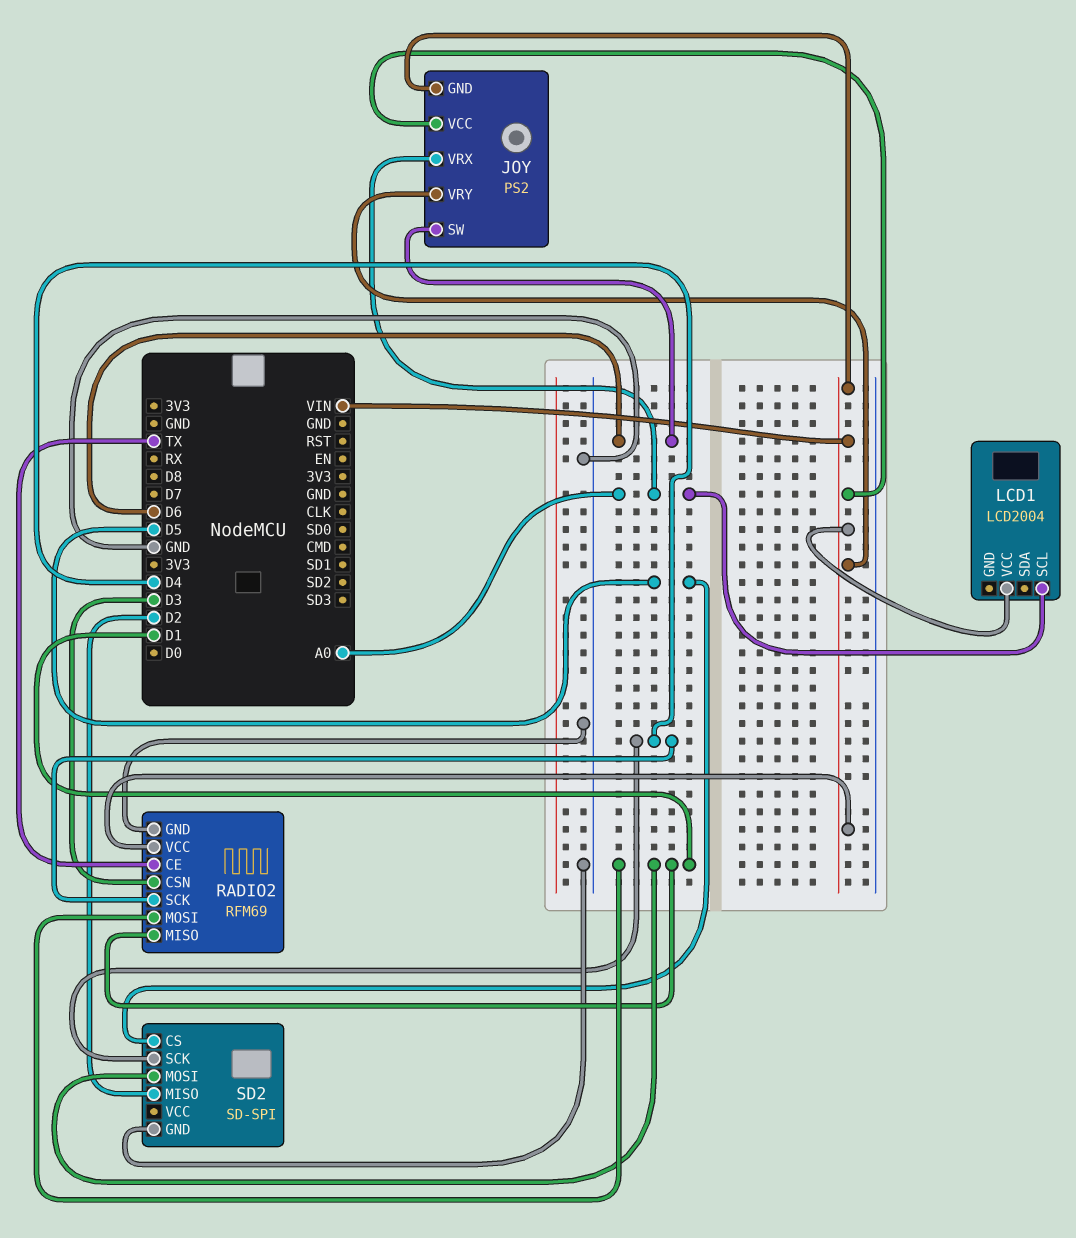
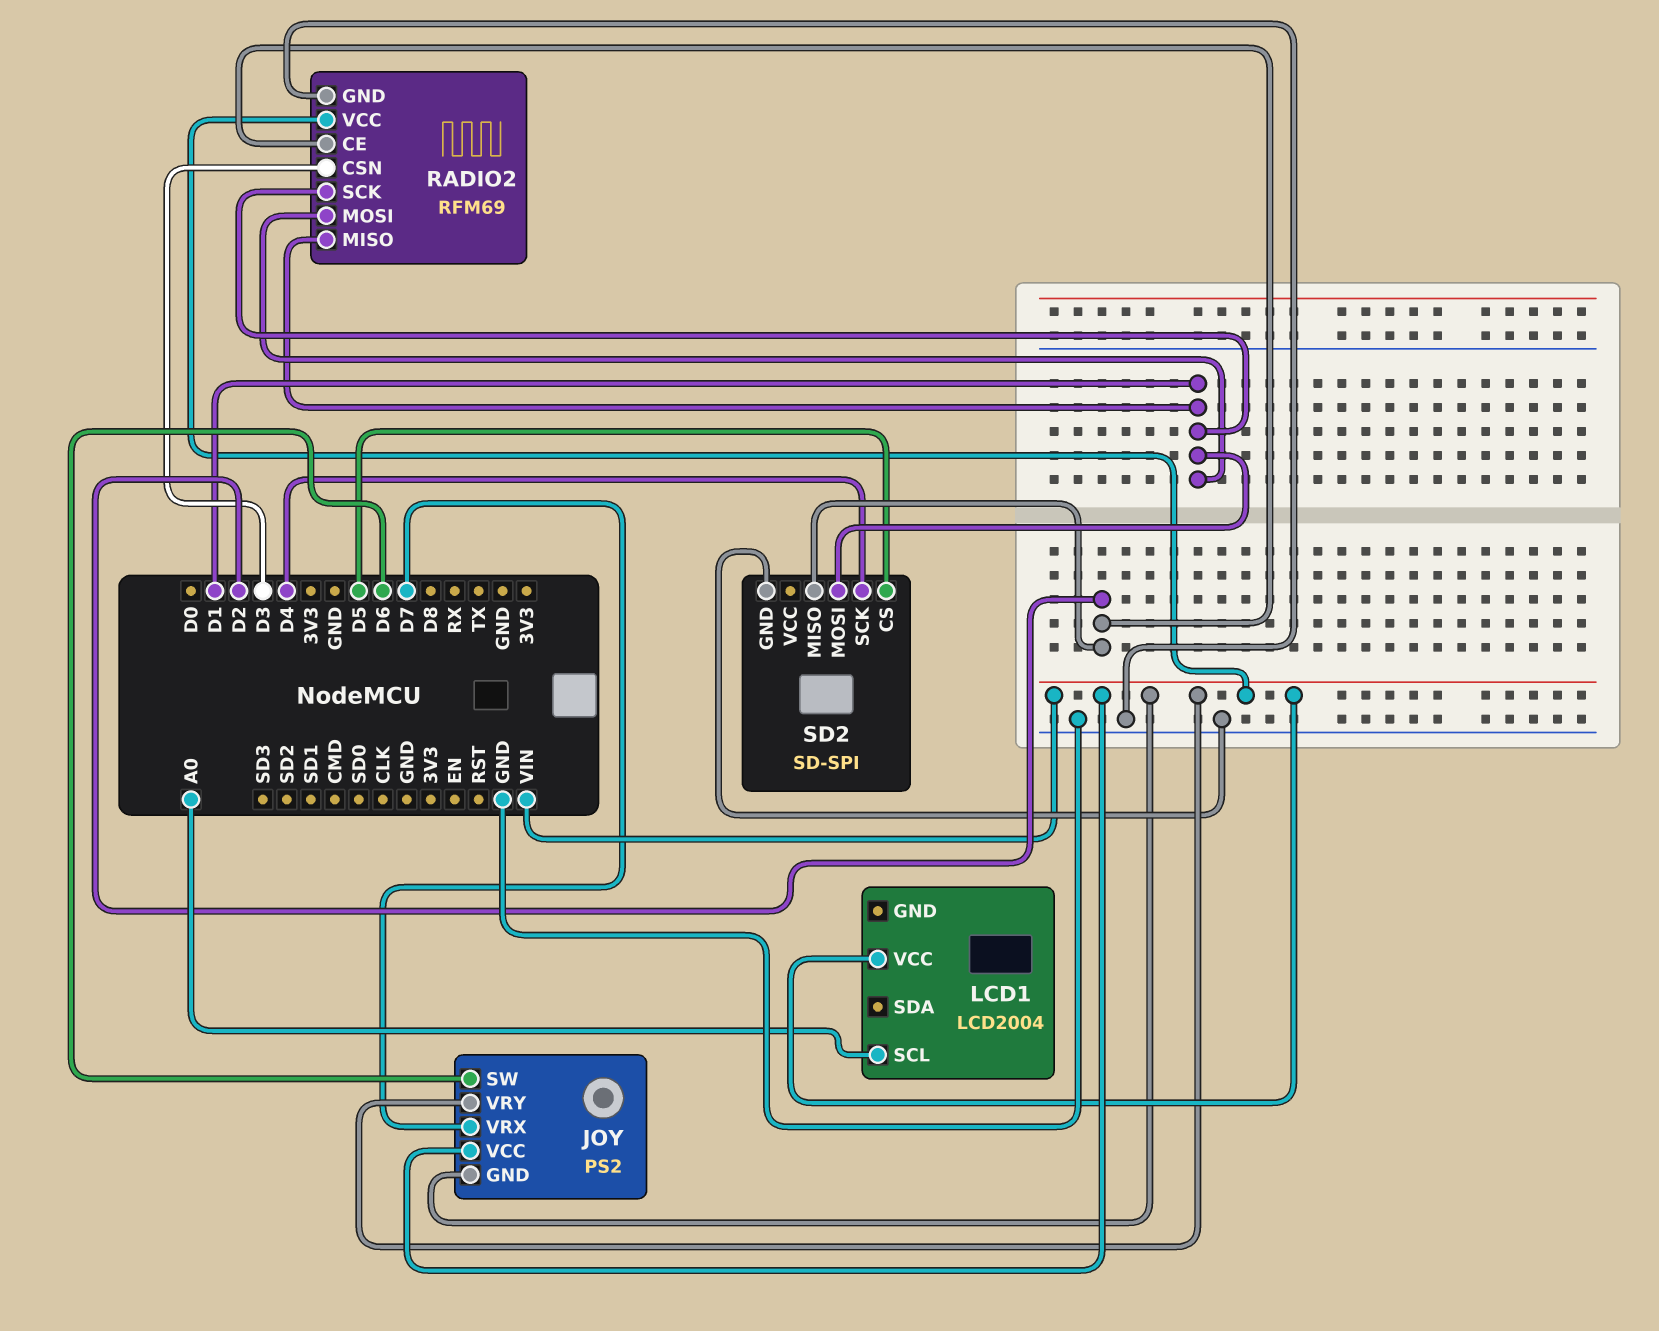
JOY pin VRX: A0 -> D7
RADIO2 pin CE: TX -> D2
RADIO2 pin SCK: D4 -> D1

